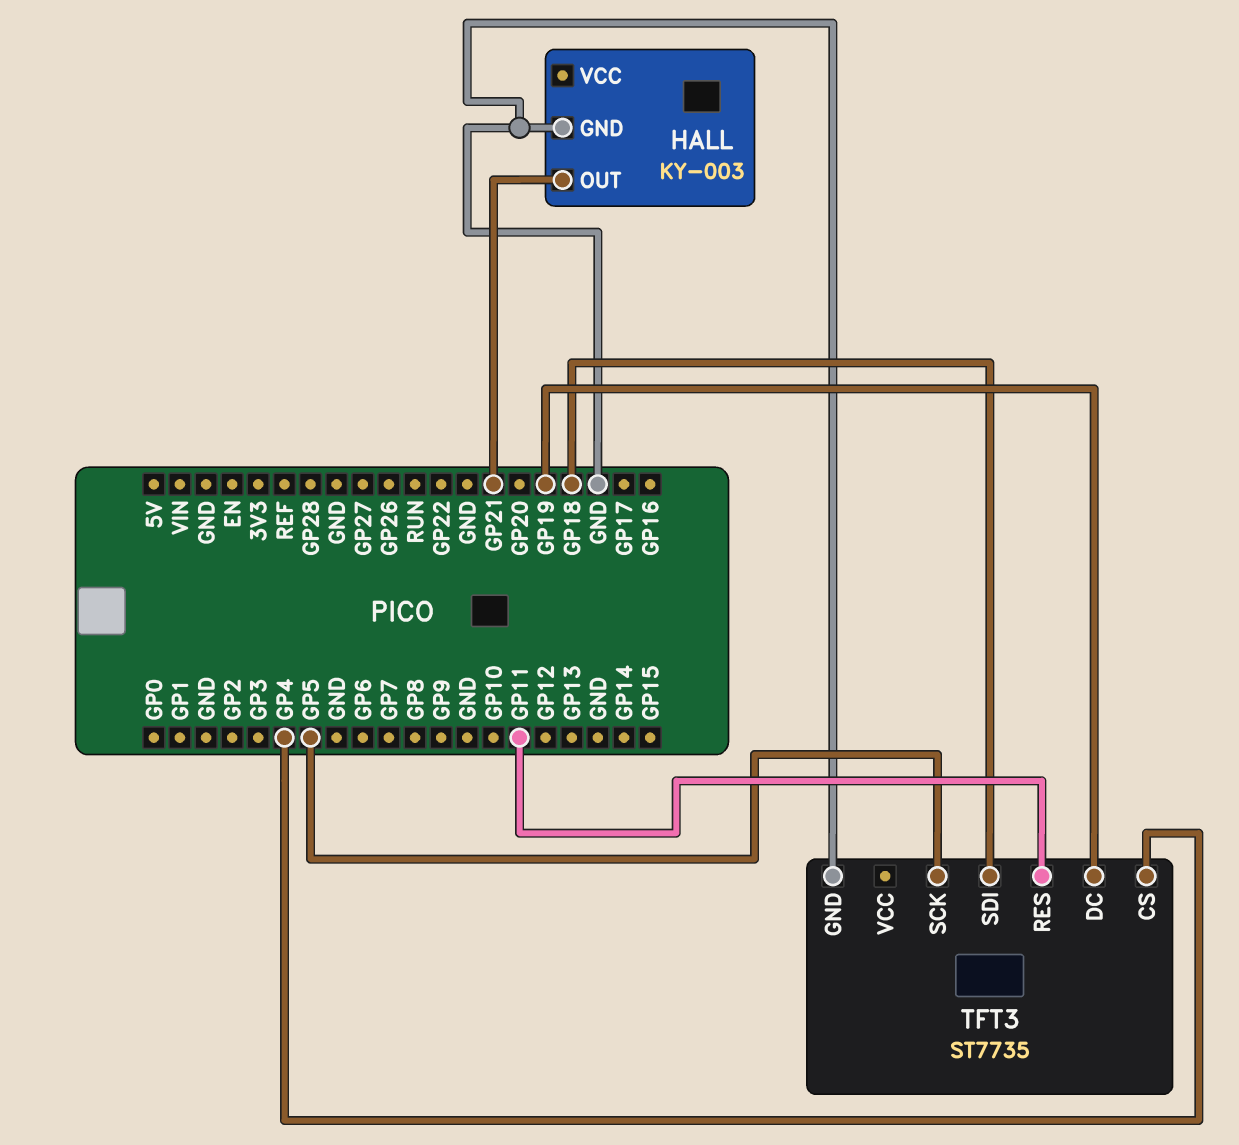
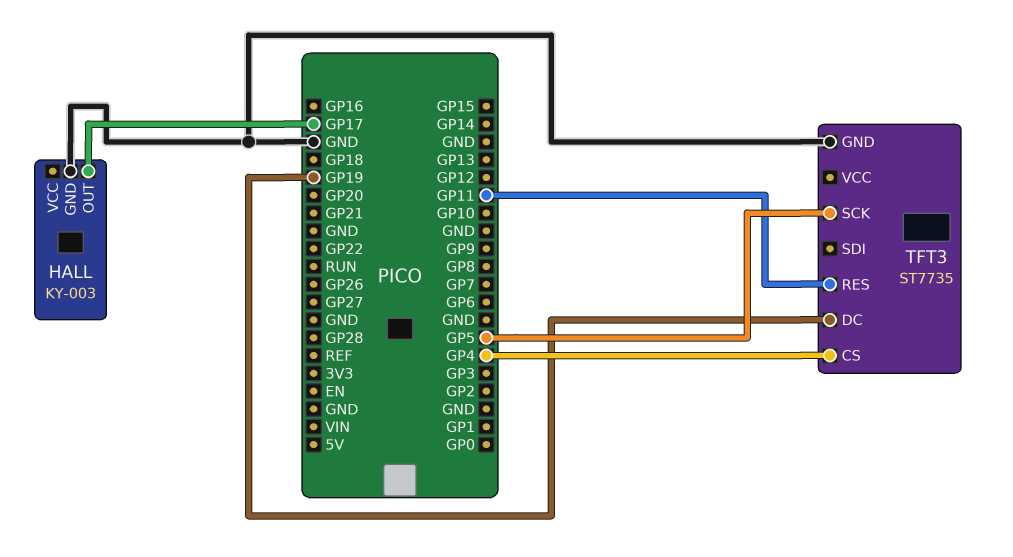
HALL pin OUT: GP21 -> GP17
TFT3 pin SDI: GP18 -> none

